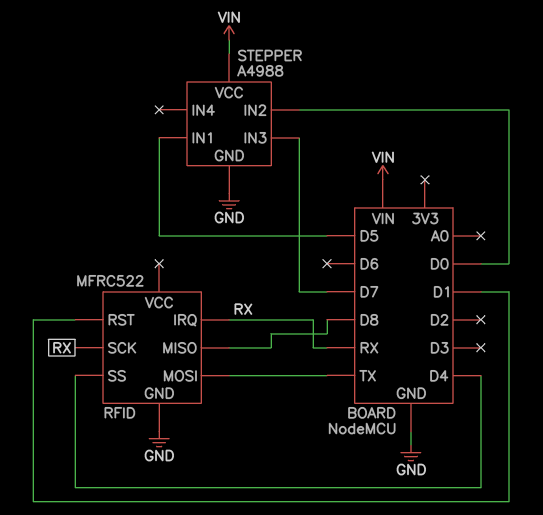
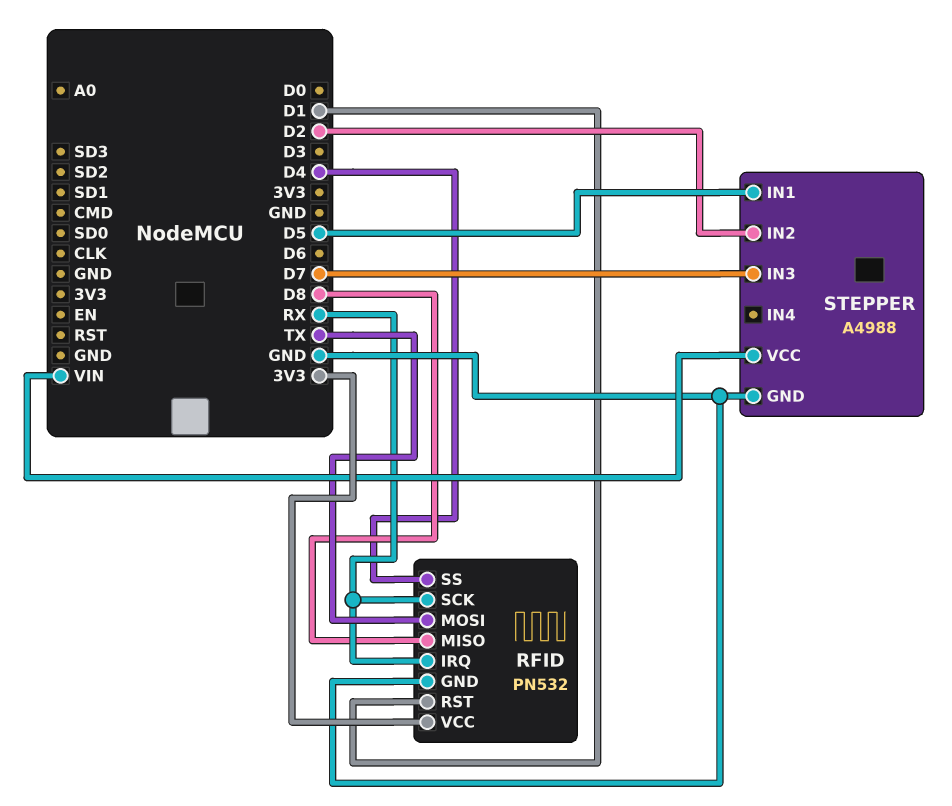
RFID: MFRC522 -> PN532
RFID pin VCC: none -> 3V3
STEPPER pin IN2: D0 -> D2

